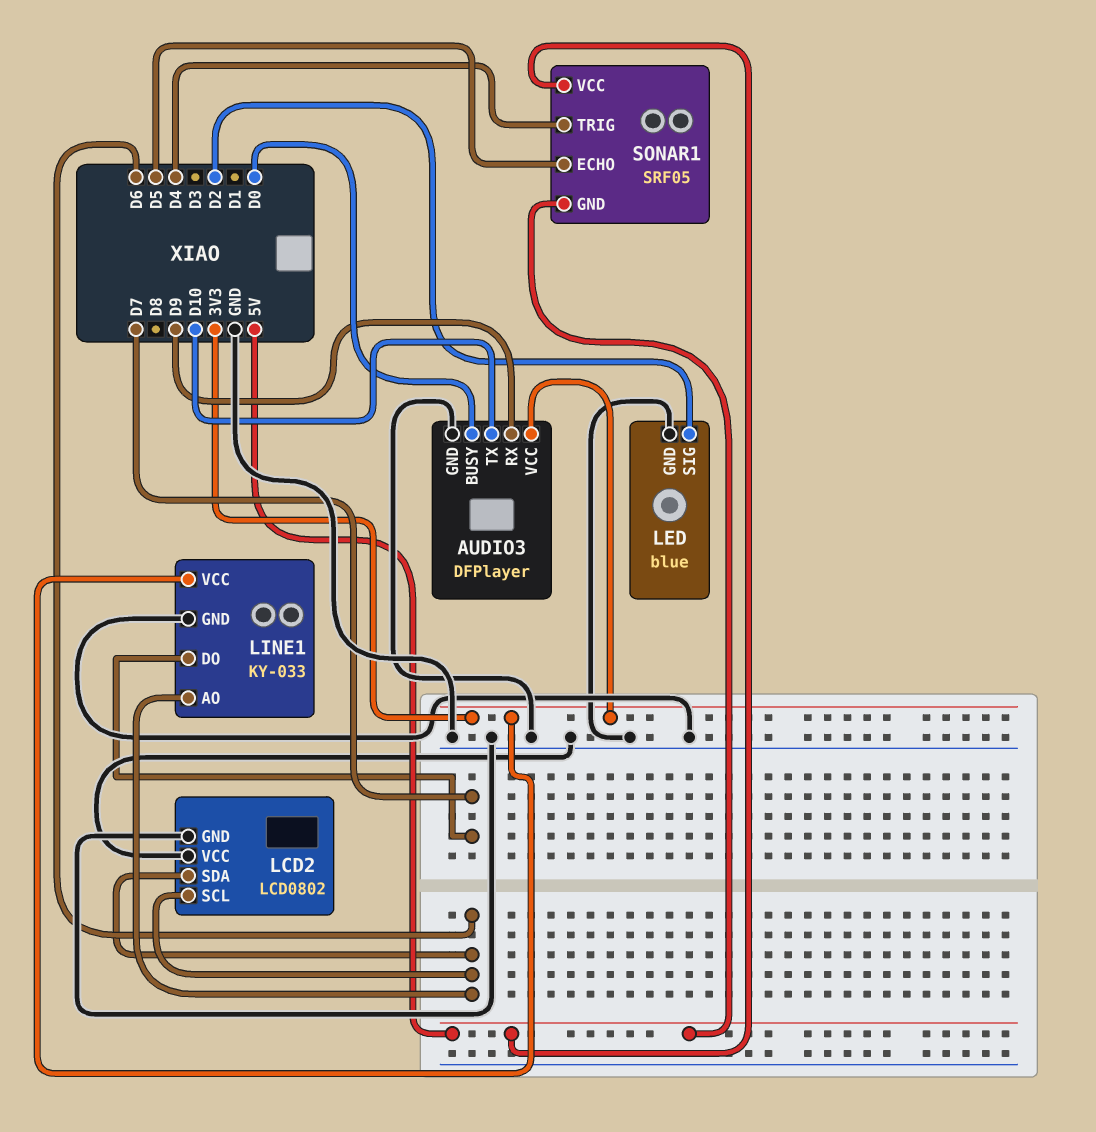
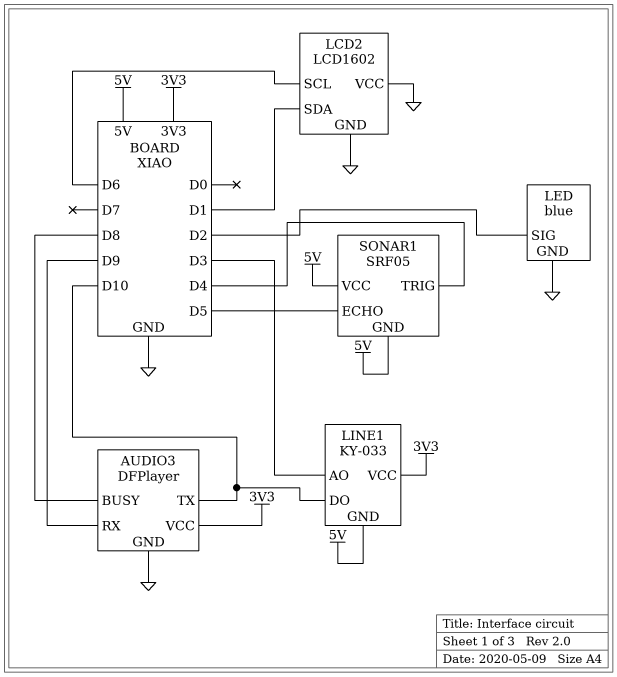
AUDIO3 pin BUSY: D0 -> D8
LCD2: LCD0802 -> LCD1602
LCD2 pin SDA: D6 -> D1
LINE1 pin AO: D6 -> D3
LINE1 pin DO: D7 -> D10
LINE1 pin GND: GND -> 5V

